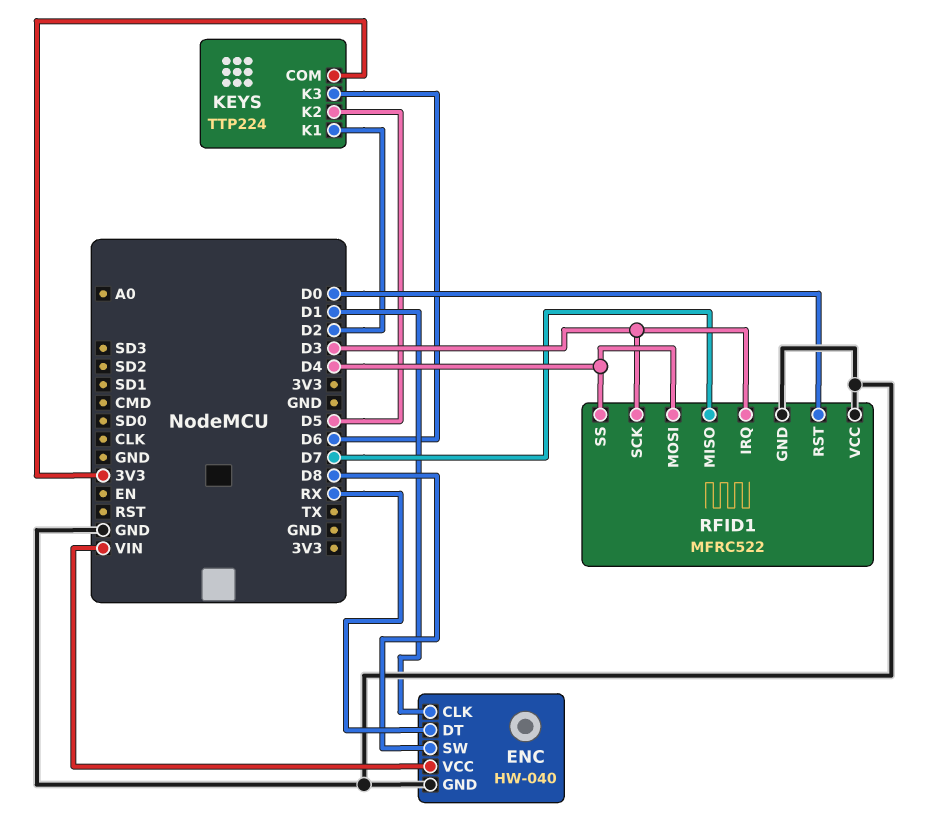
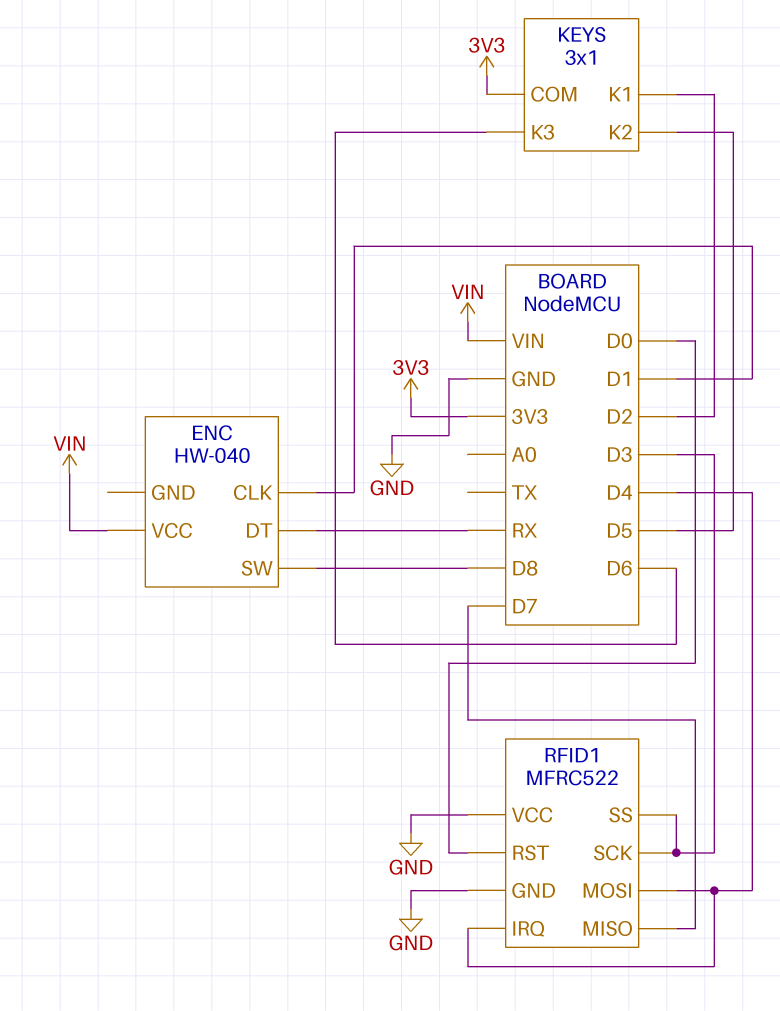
ENC pin GND: GND -> none
KEYS: TTP224 -> 3x1
RFID1 pin IRQ: D3 -> D4
RFID1 pin SS: D4 -> D3

